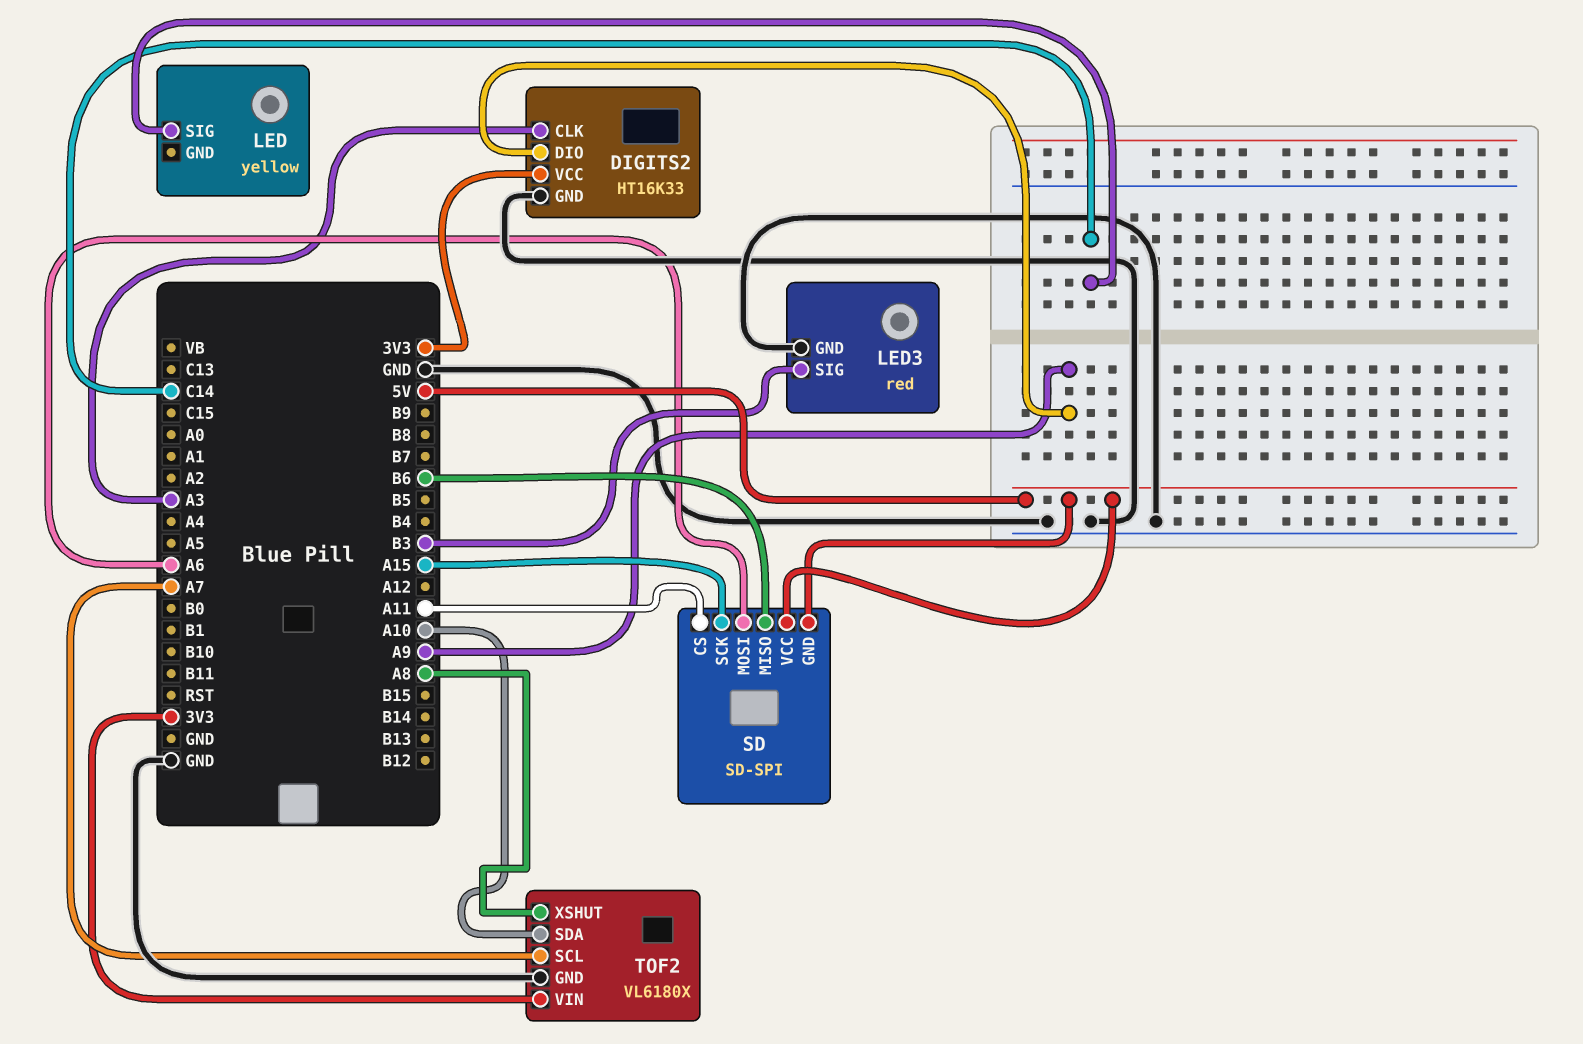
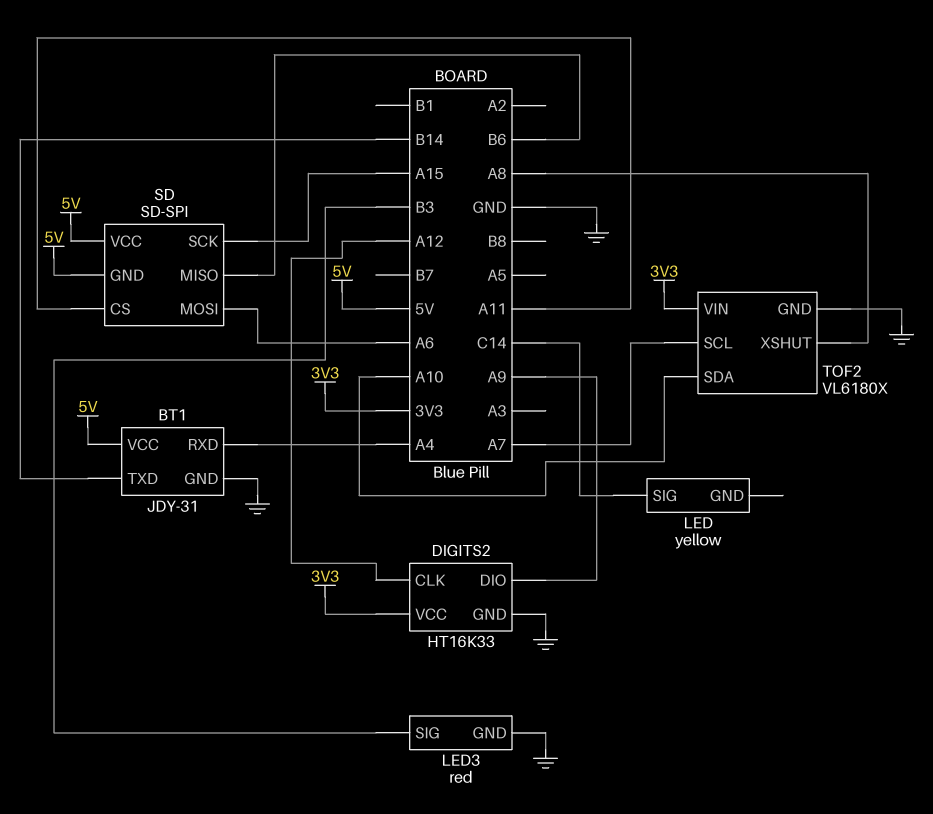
BT1: none -> JDY-31
BT1 pin GND: none -> GND
BT1 pin RXD: none -> A4
BT1 pin TXD: none -> B14
BT1 pin VCC: none -> 5V
DIGITS2 pin CLK: A3 -> A12

